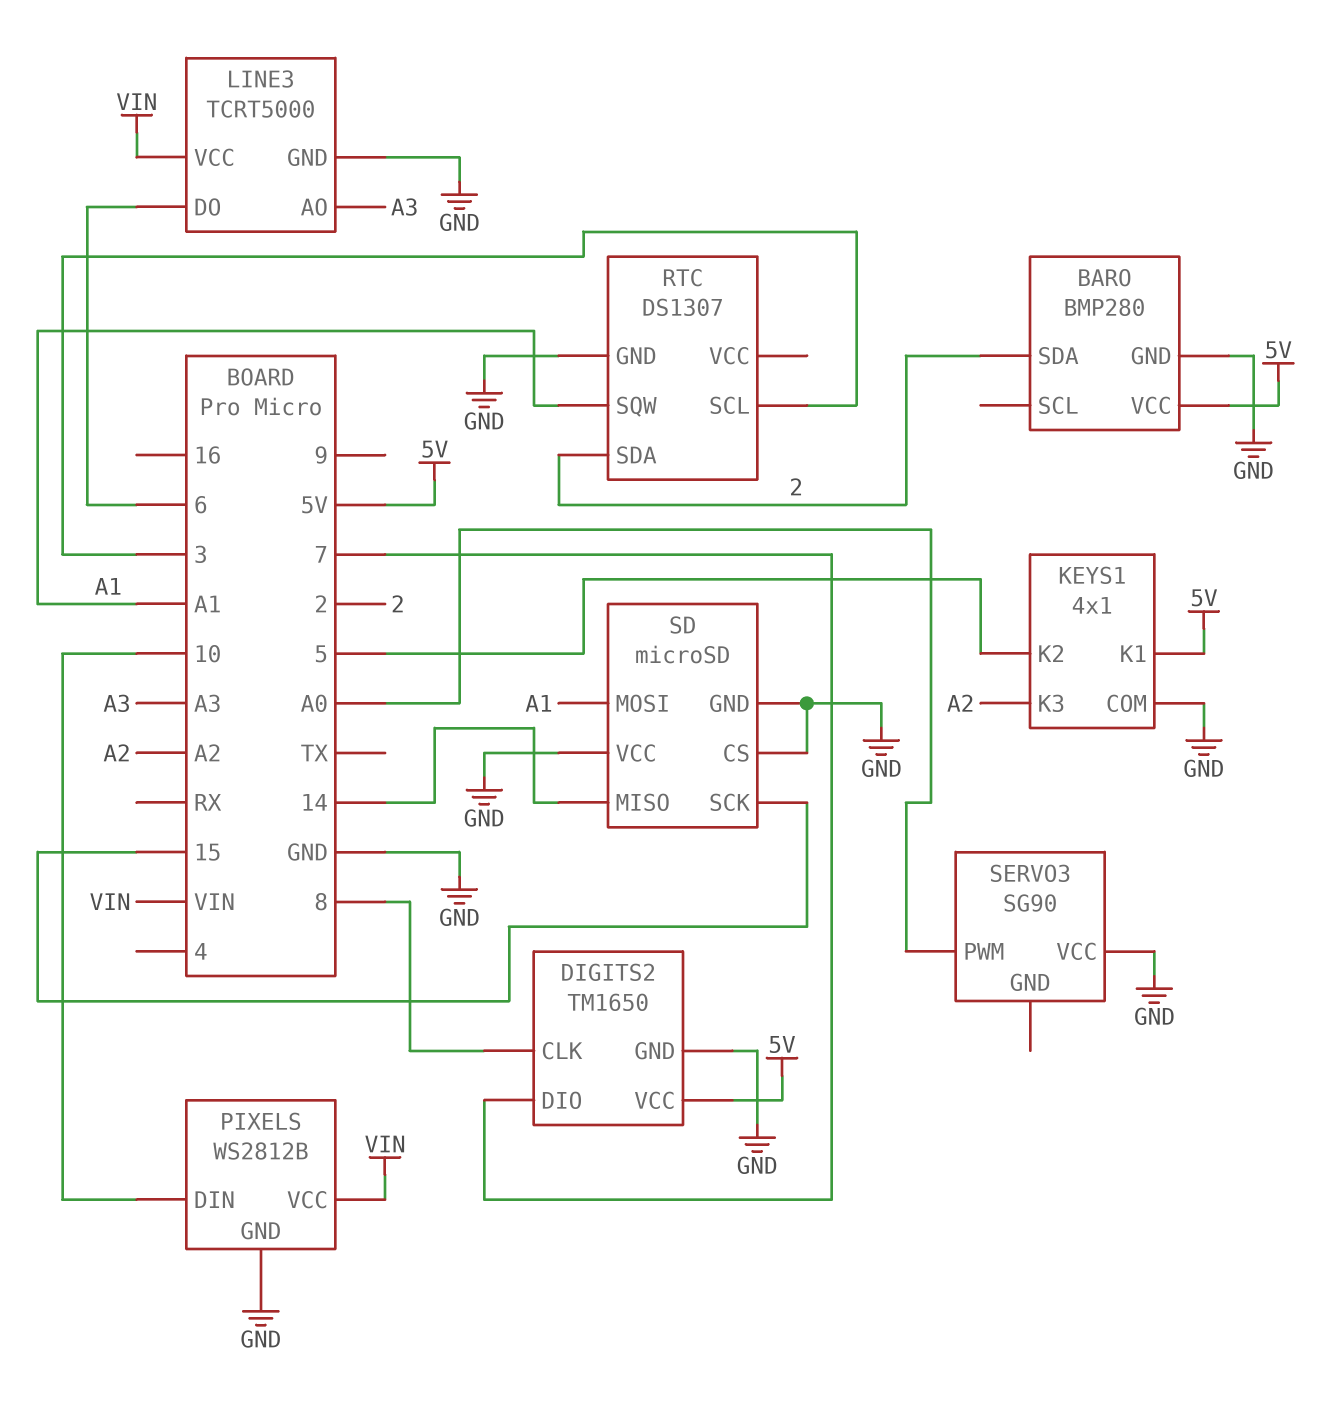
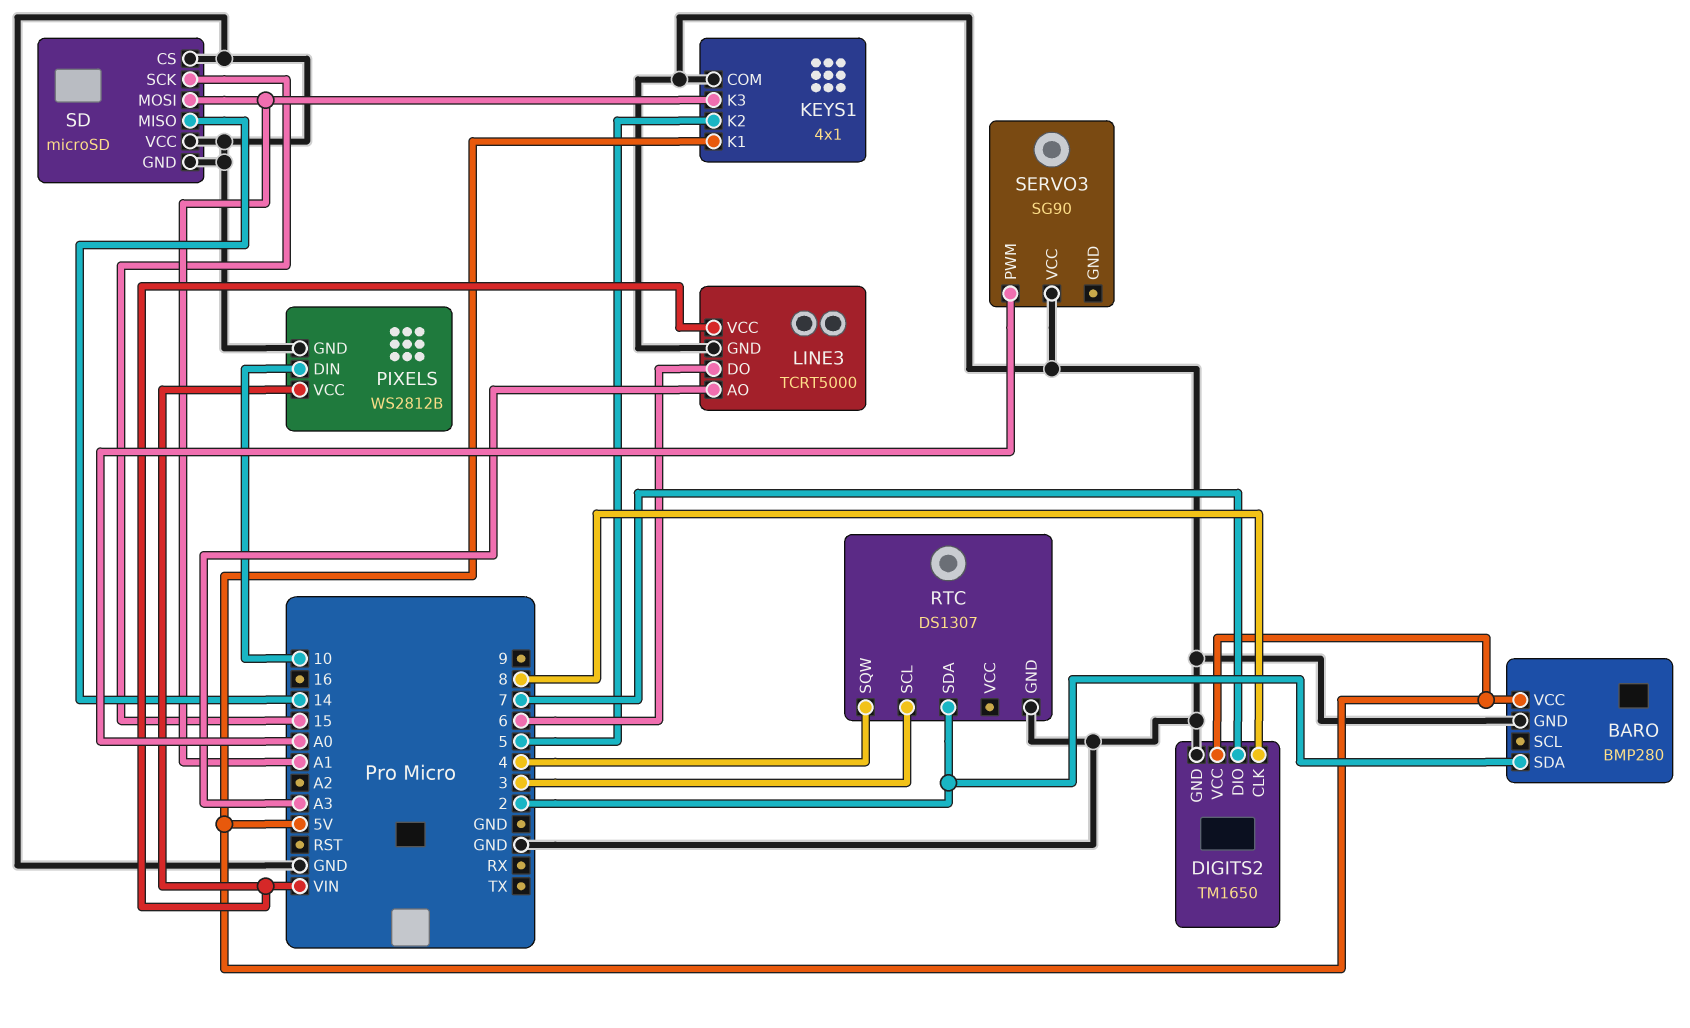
KEYS1 pin K3: A2 -> A1
RTC pin SQW: A1 -> 4

